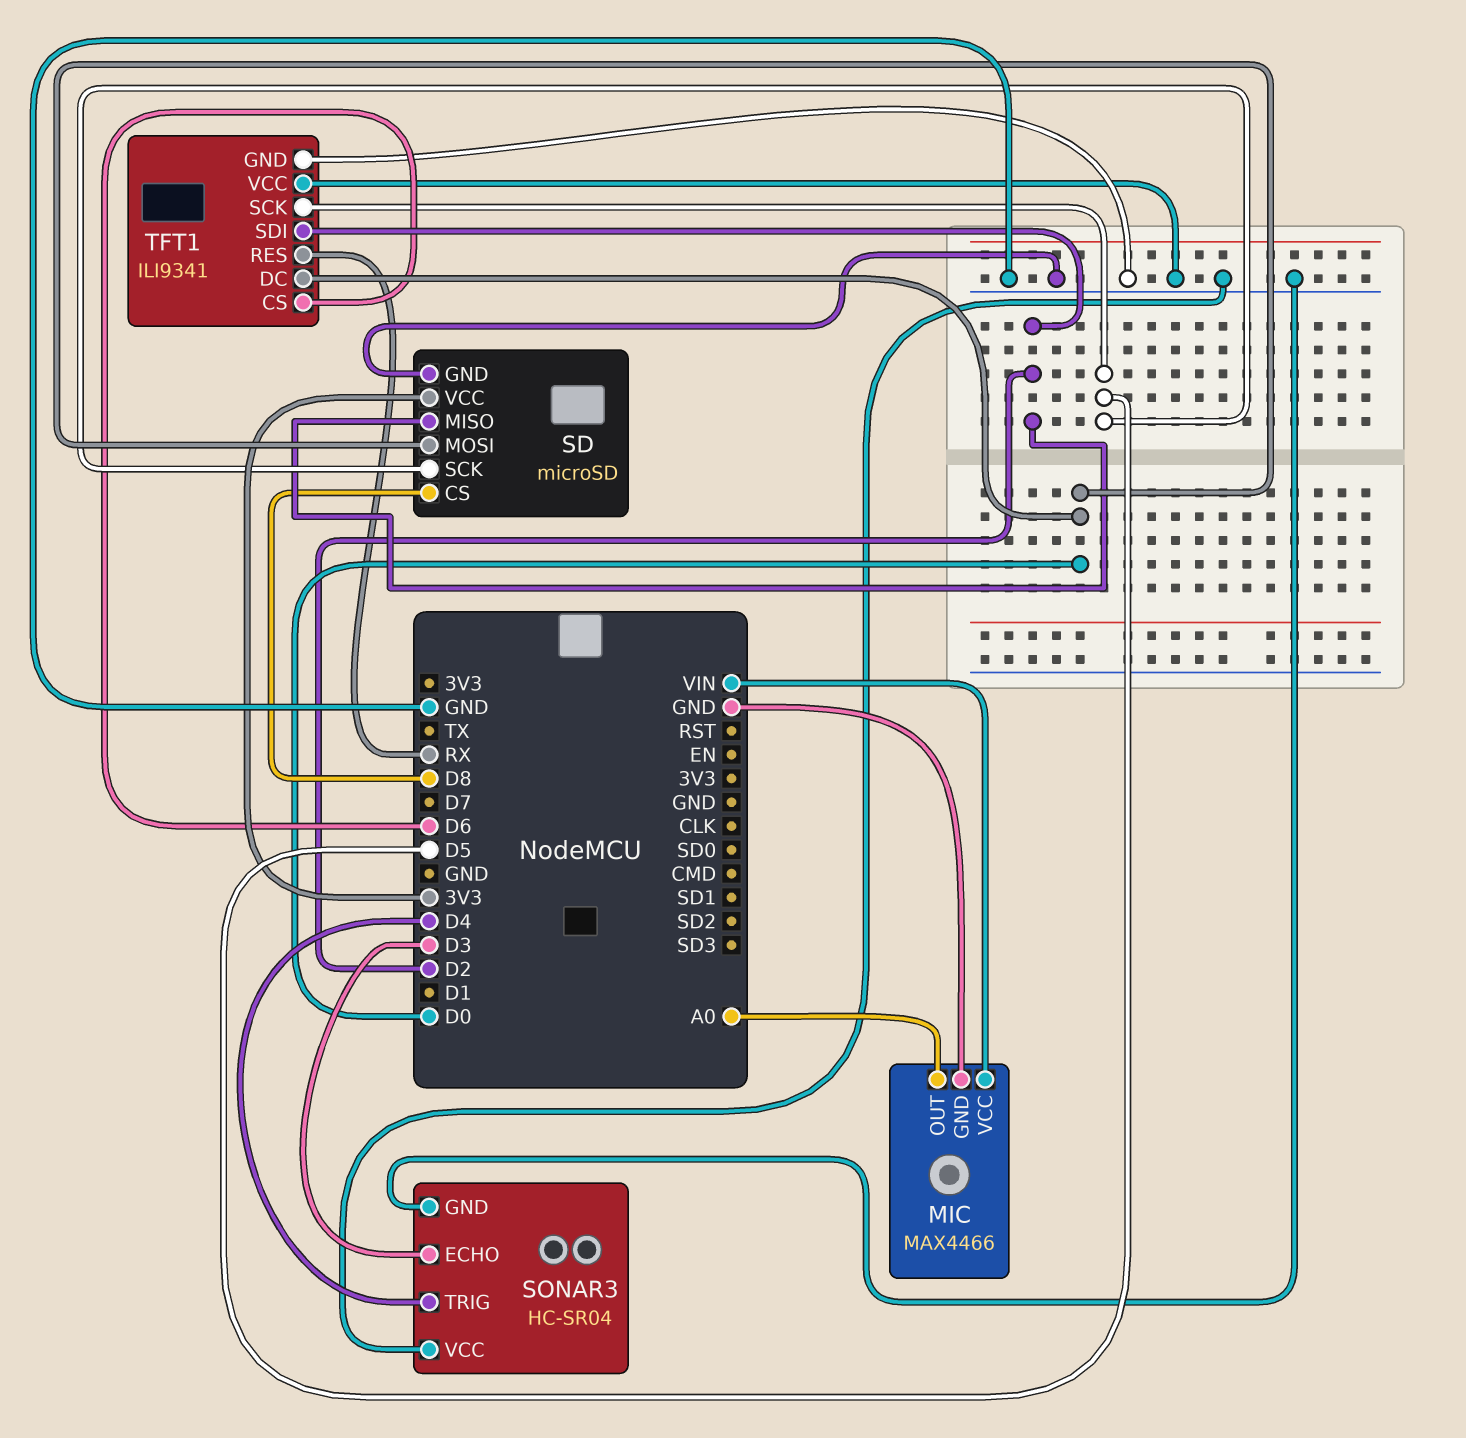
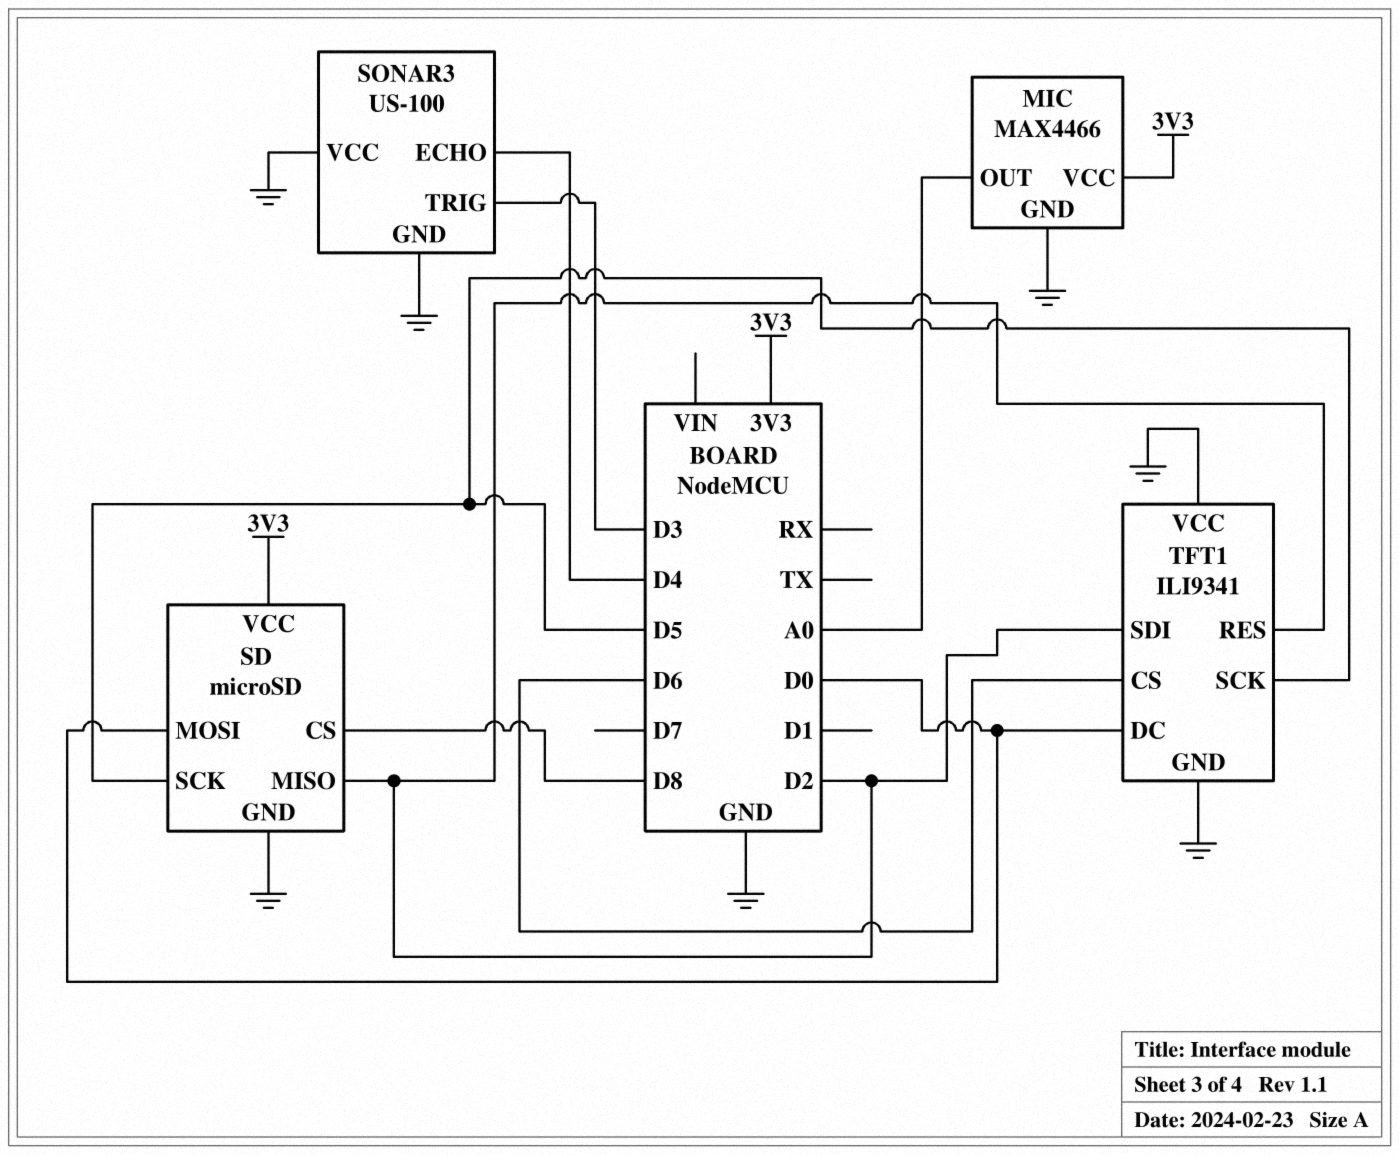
MIC pin VCC: VIN -> 3V3
SONAR3: HC-SR04 -> US-100
SONAR3 pin ECHO: D3 -> D4
SONAR3 pin TRIG: D4 -> D3
TFT1 pin RES: RX -> D2

